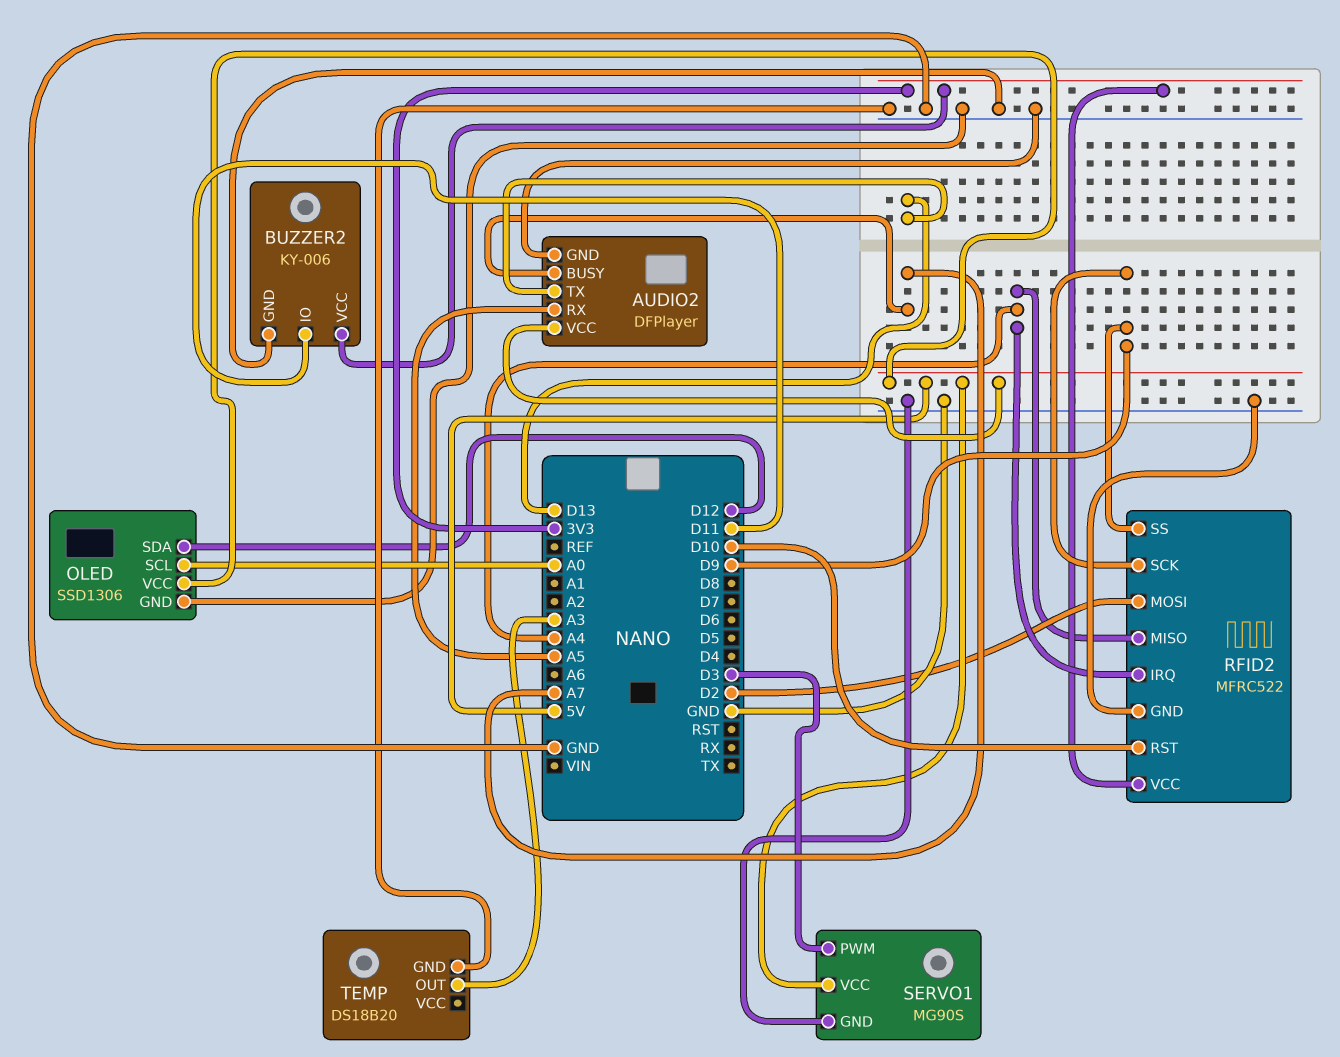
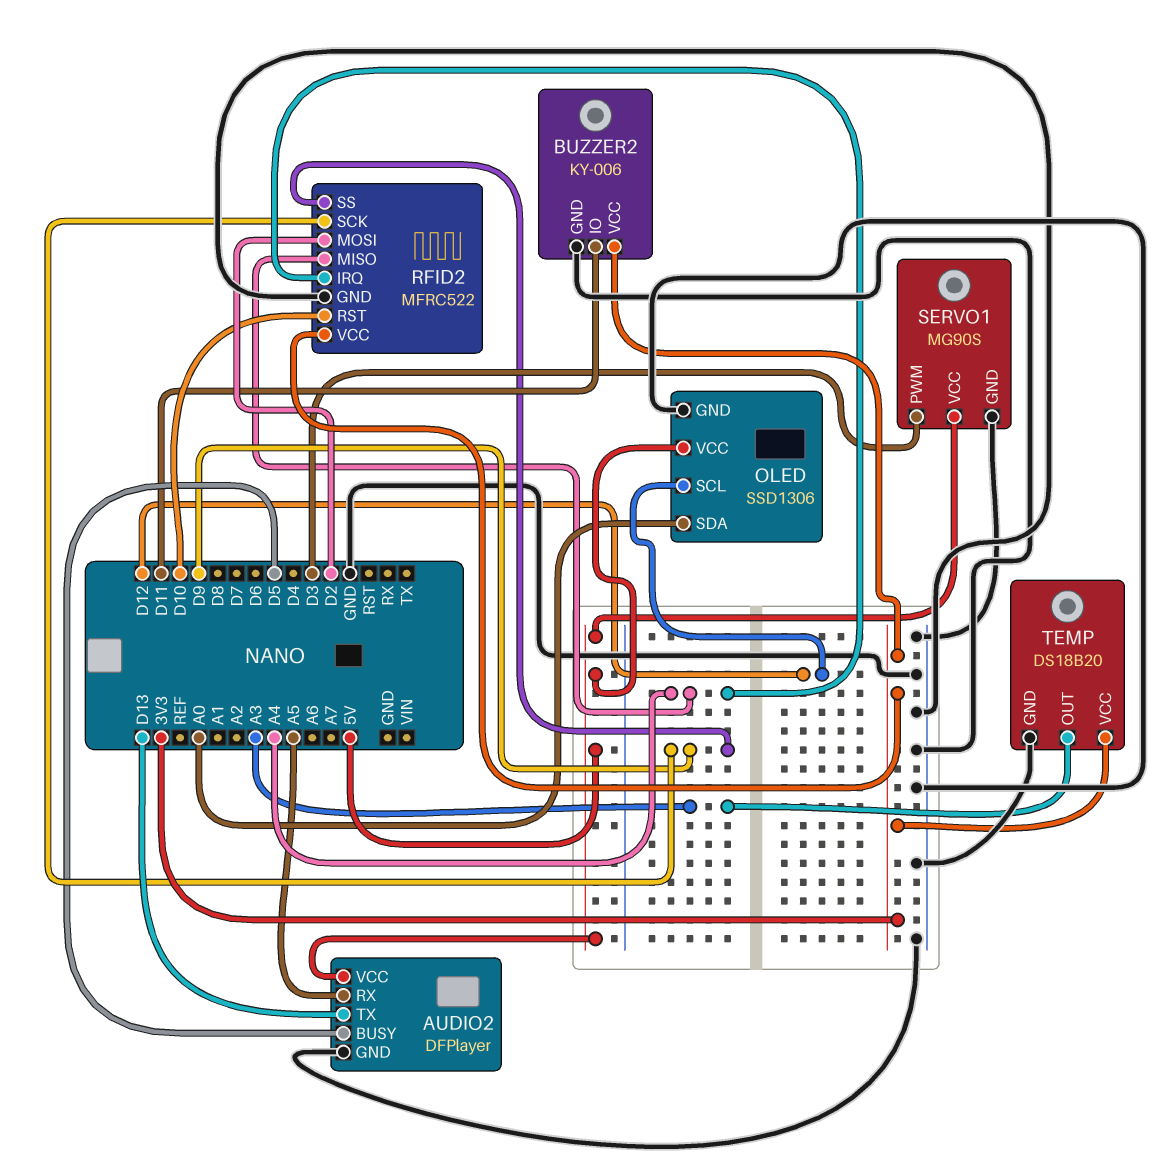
AUDIO2 pin BUSY: A7 -> D5
OLED pin SCL: A0 -> D12
OLED pin SDA: D12 -> A0
TEMP pin VCC: none -> 3V3

